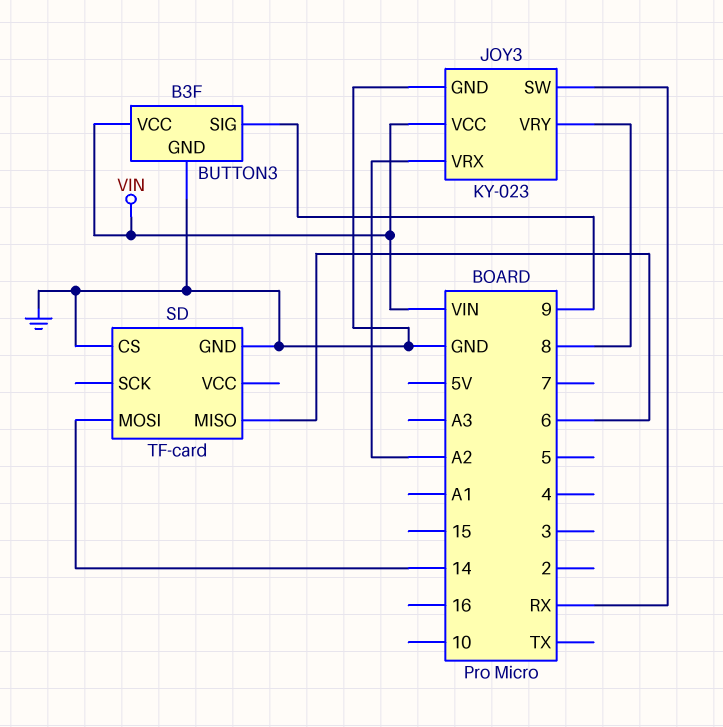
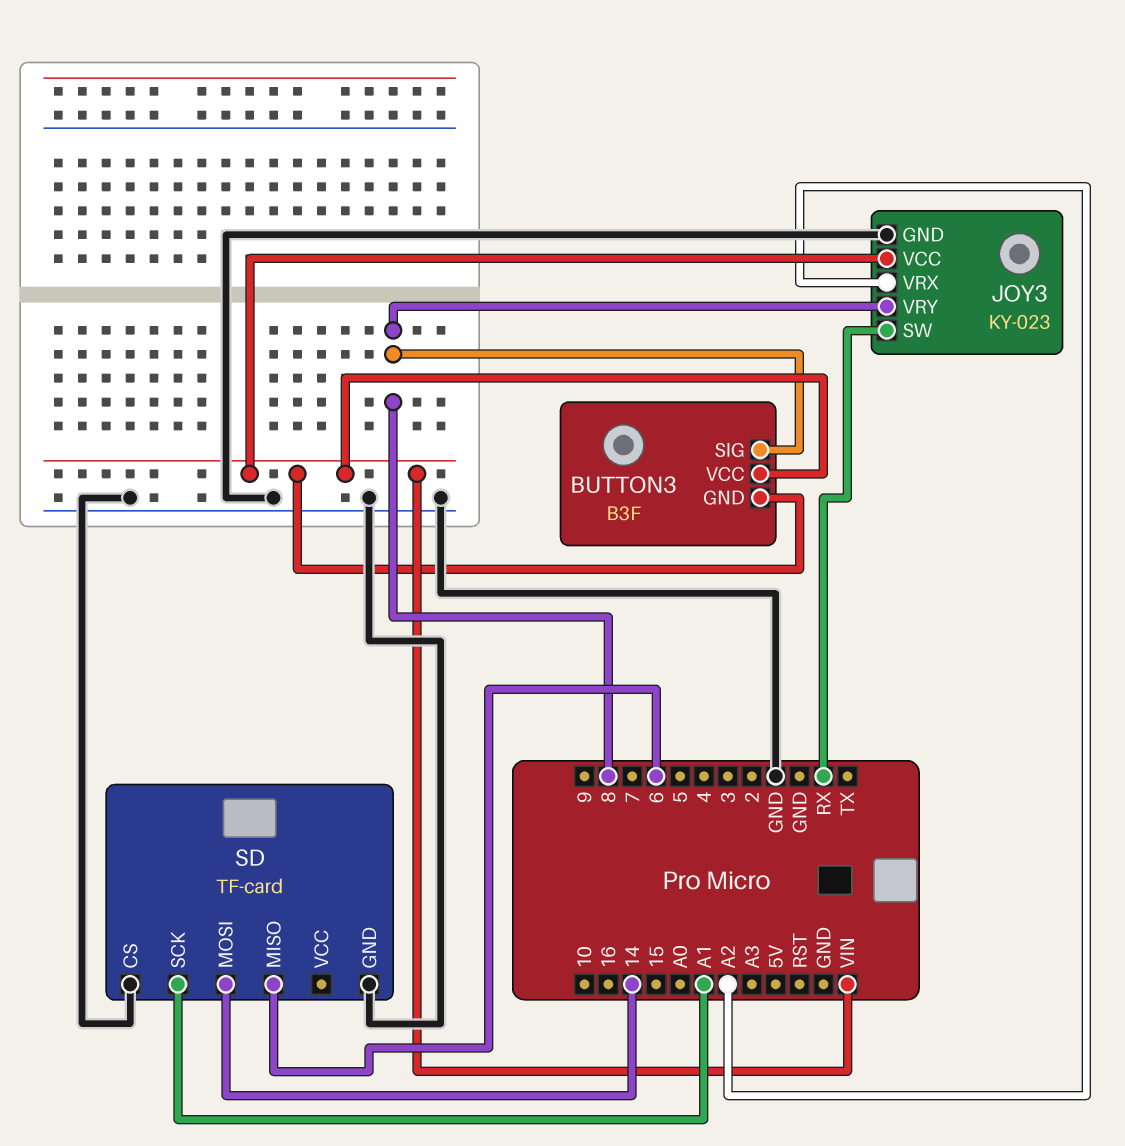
BUTTON3 pin GND: GND -> VIN
BUTTON3 pin SIG: 9 -> 8
SD pin SCK: none -> A1

